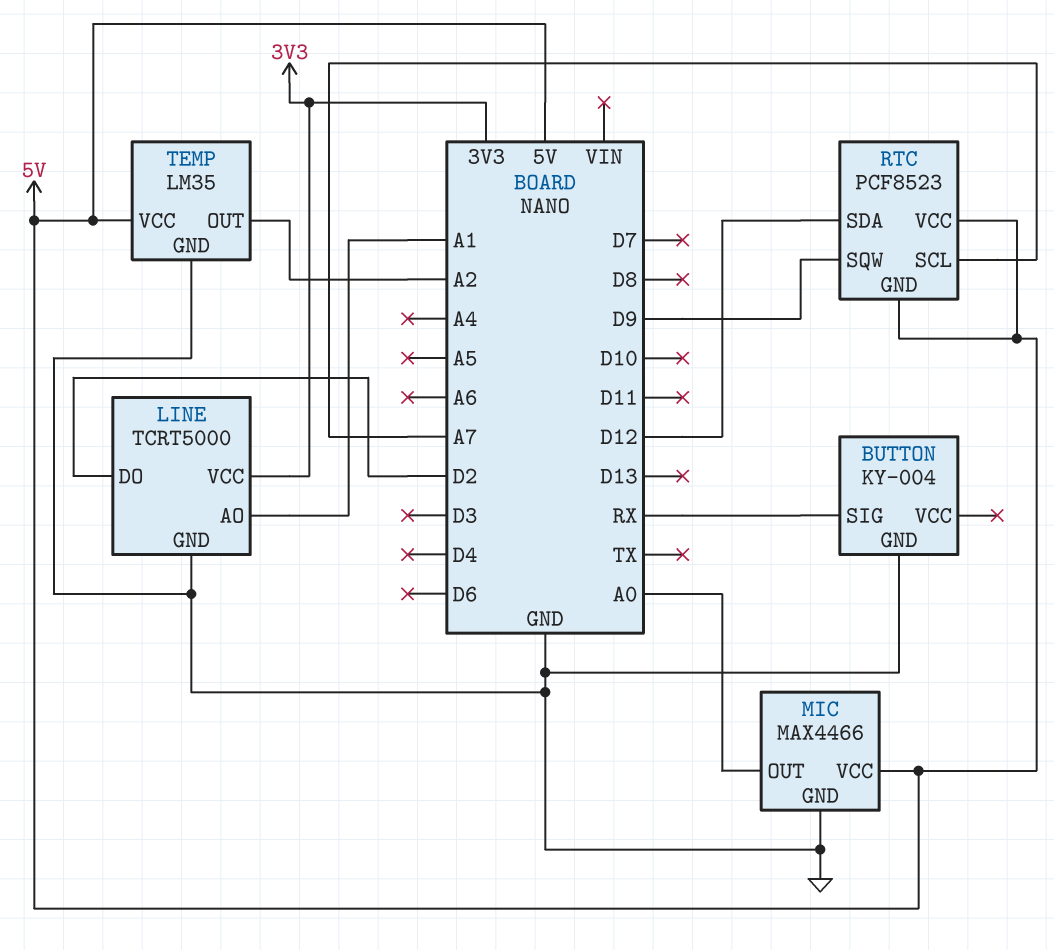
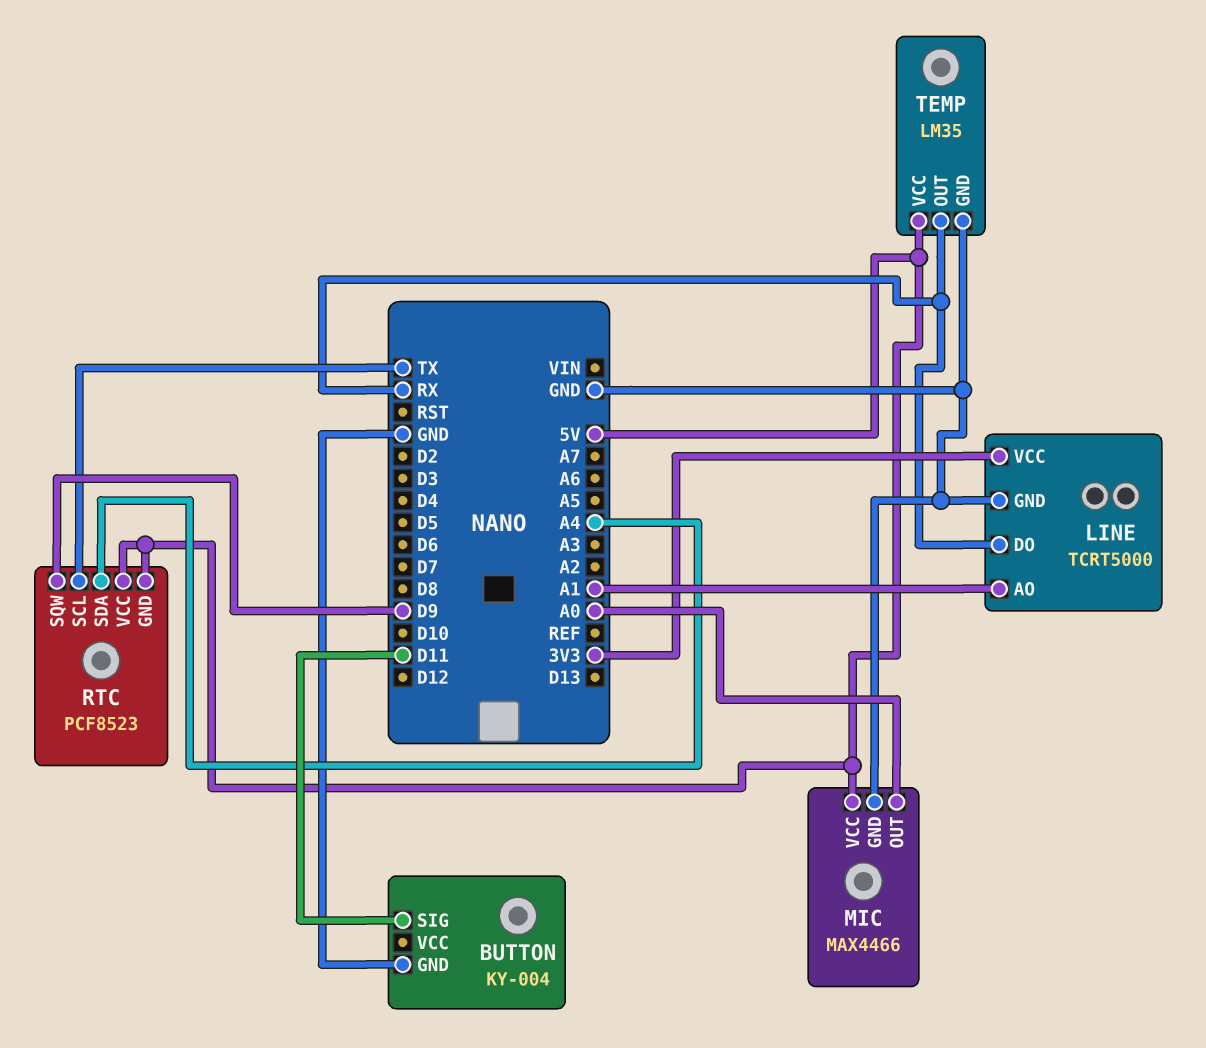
BUTTON pin SIG: RX -> D11
LINE pin DO: D2 -> RX
RTC pin SCL: A7 -> TX
RTC pin SDA: D12 -> A4
TEMP pin OUT: A2 -> RX

